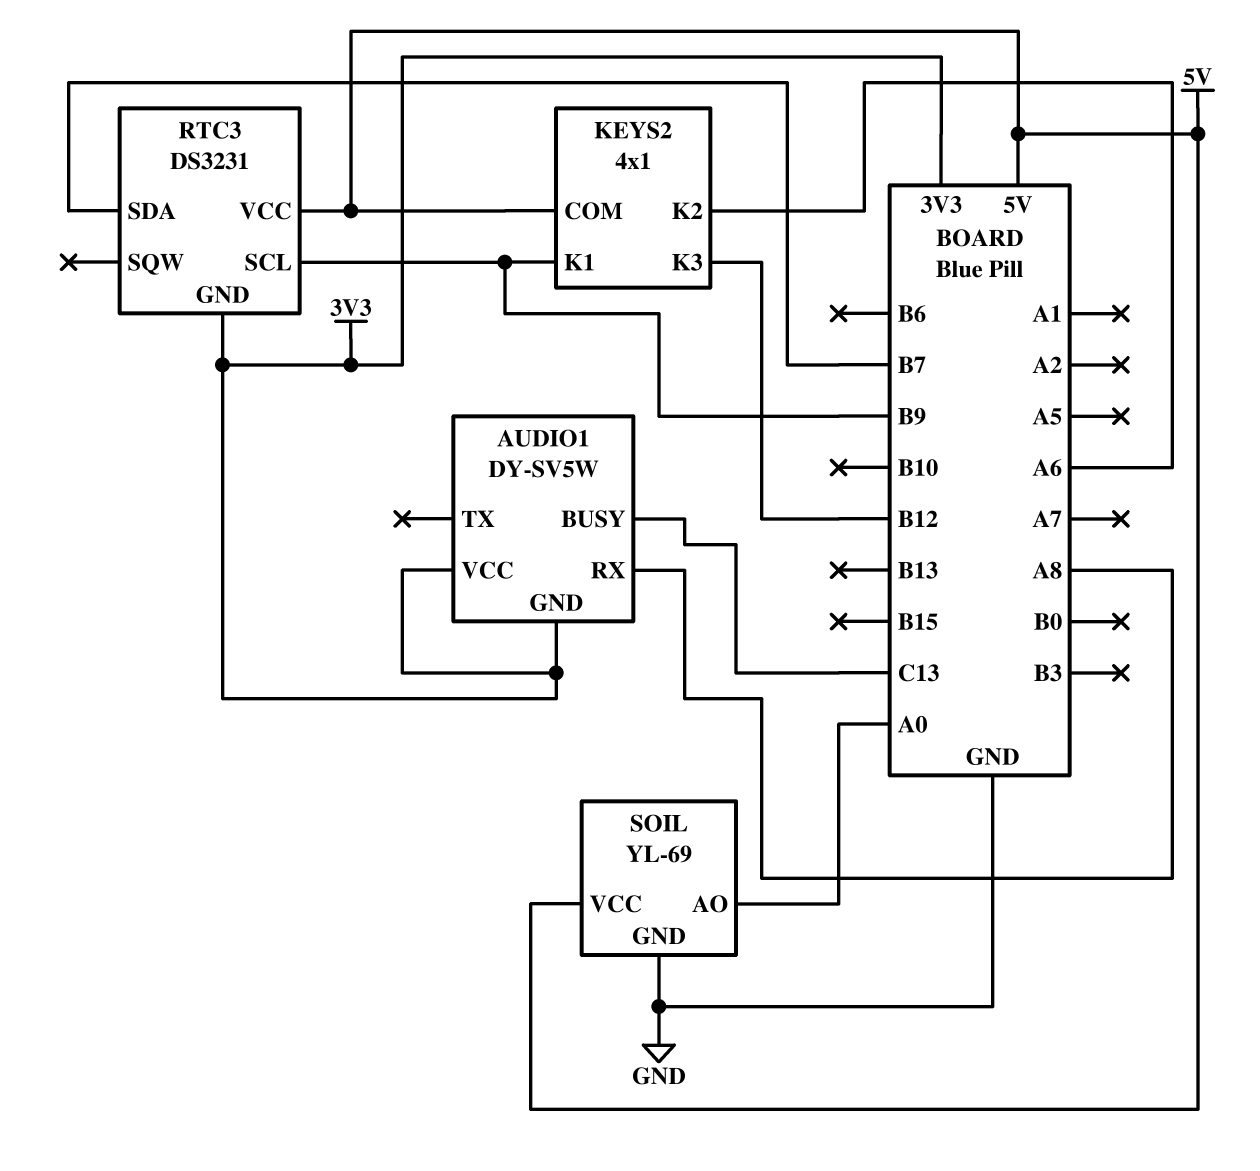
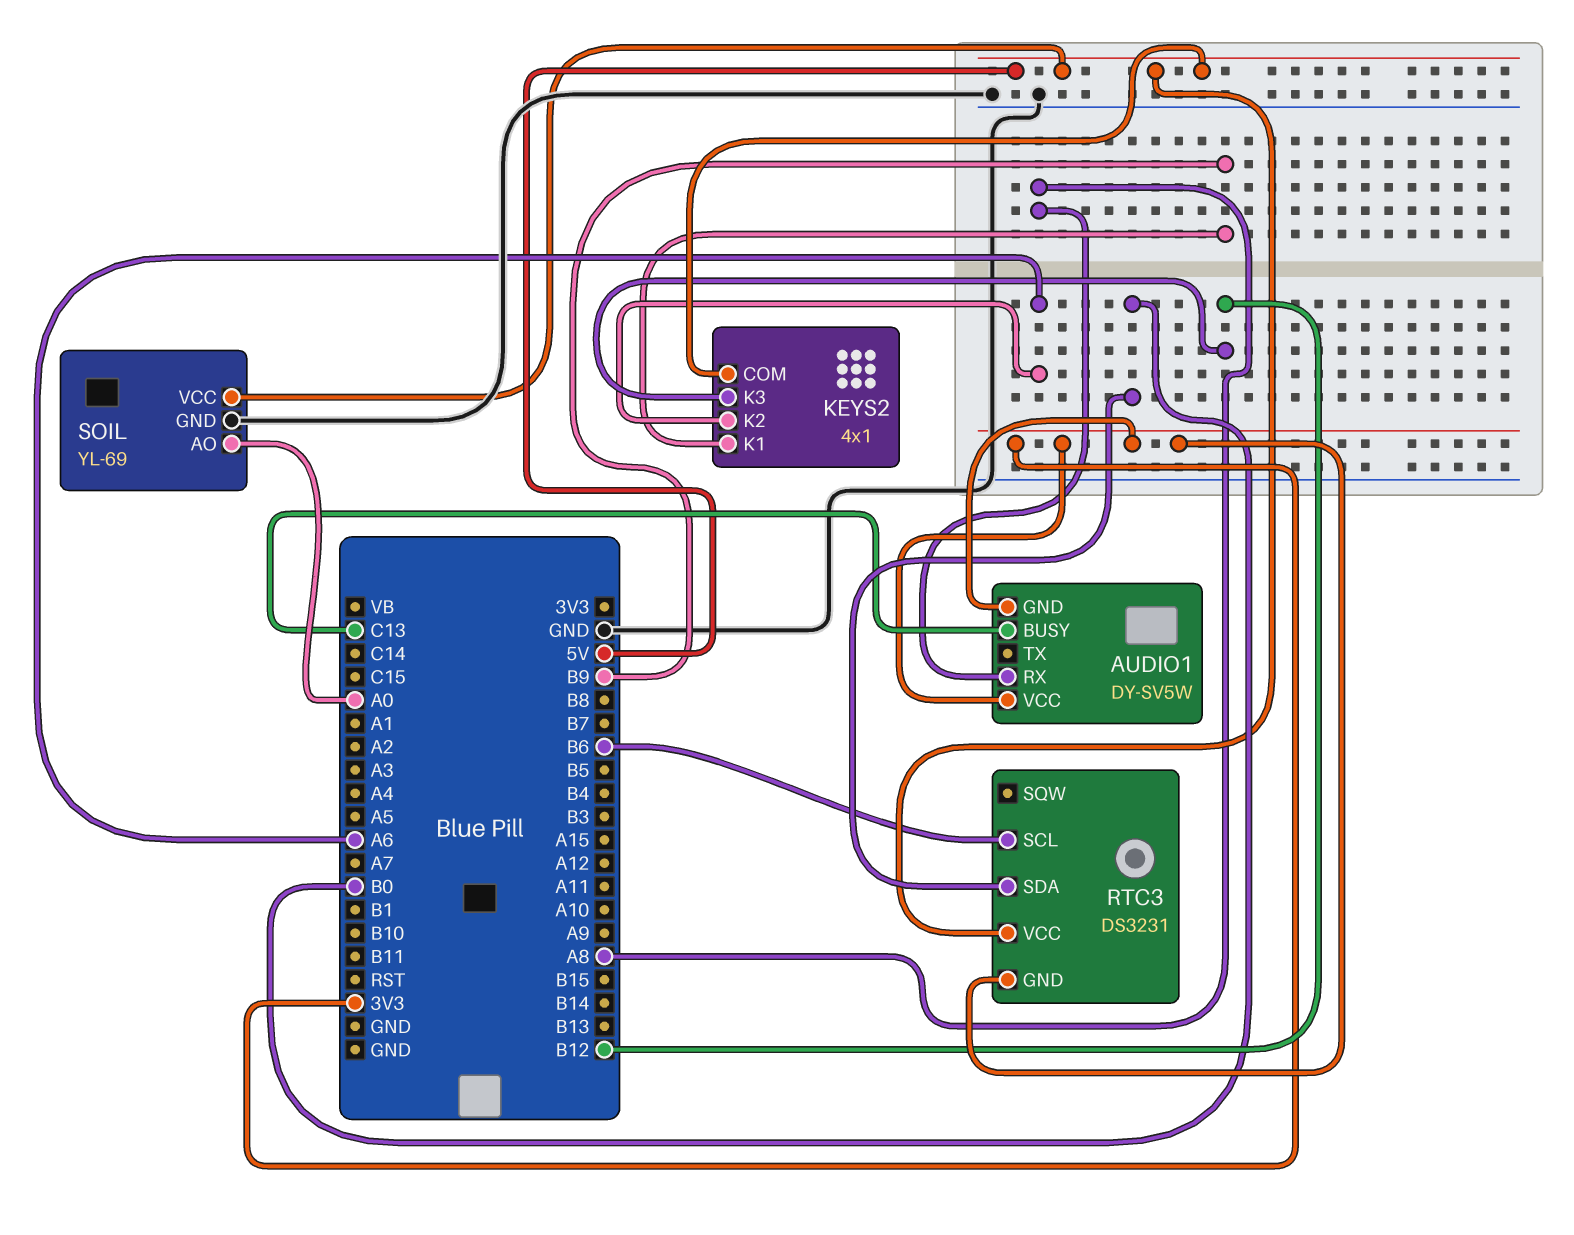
RTC3 pin SCL: B9 -> B6
RTC3 pin SDA: B7 -> B0

